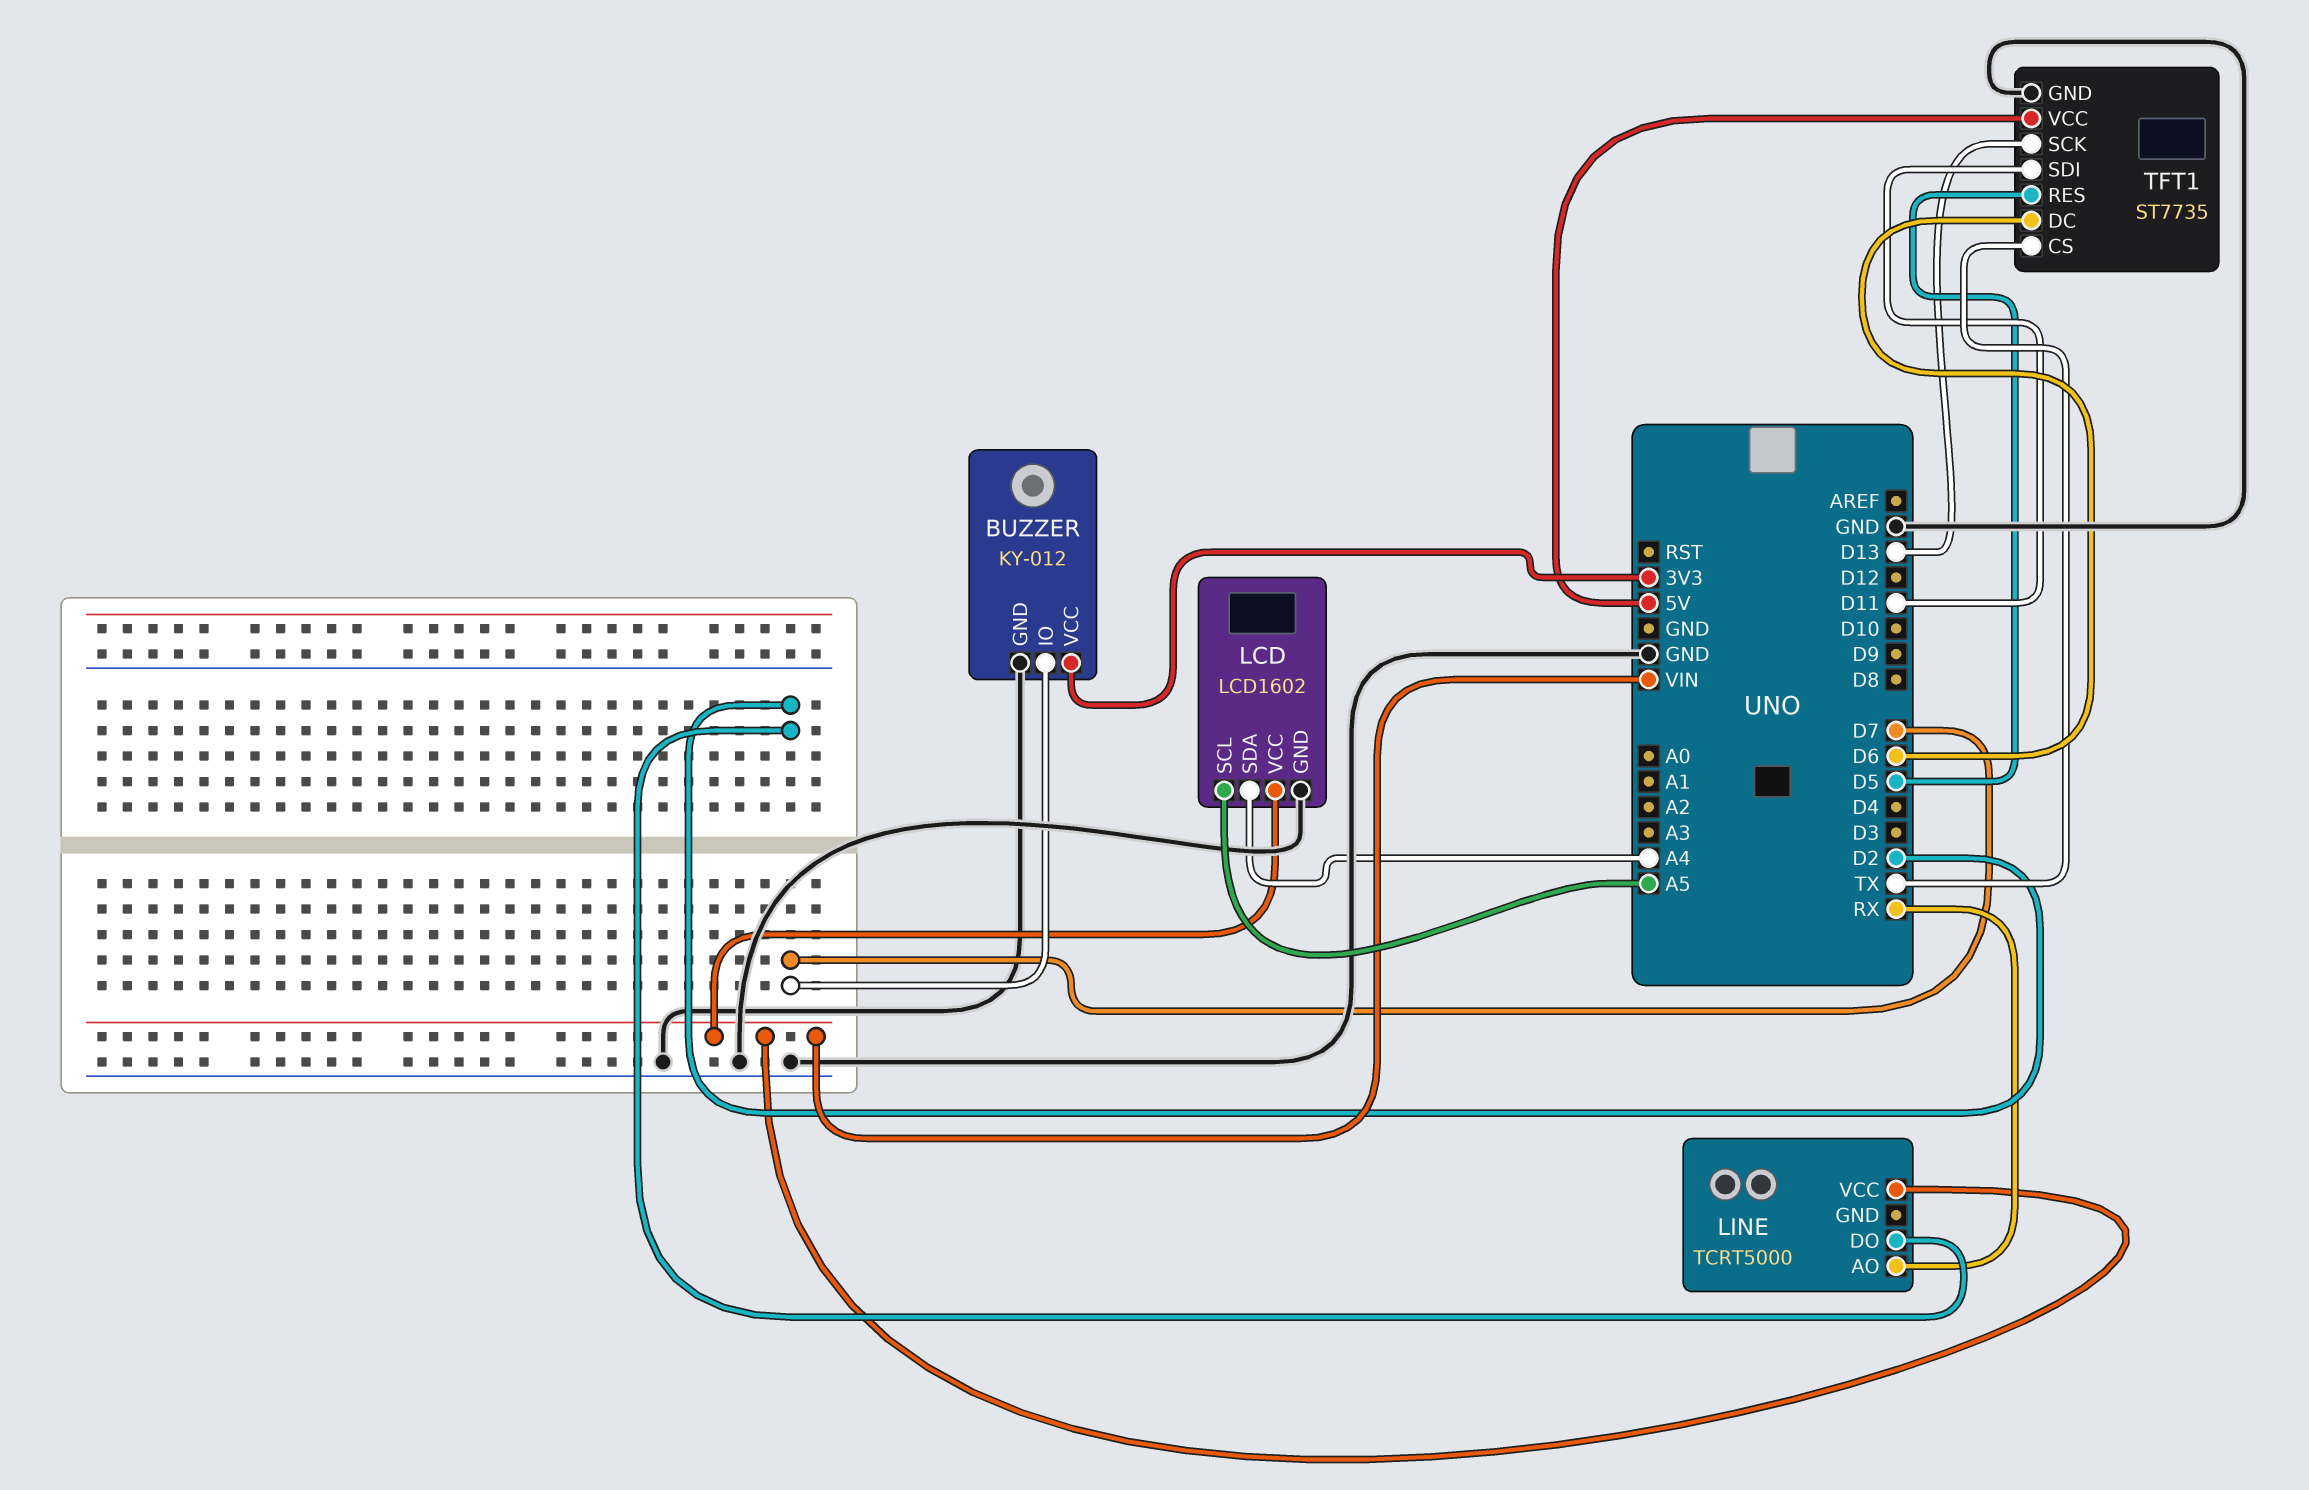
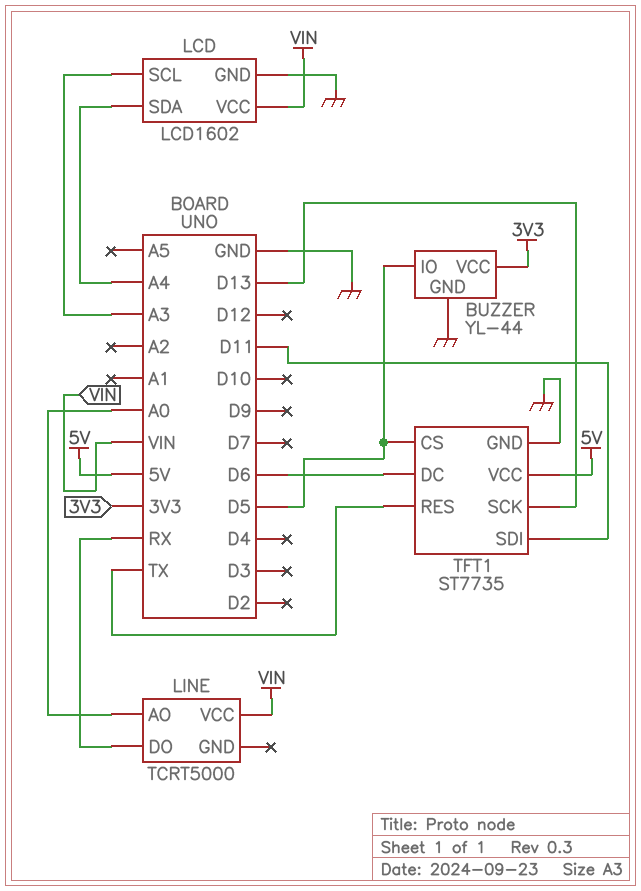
BUZZER: KY-012 -> YL-44
BUZZER pin IO: D7 -> D5
LCD pin SCL: A5 -> A3
LINE pin AO: RX -> A0
LINE pin DO: D2 -> RX
TFT1 pin CS: TX -> D5
TFT1 pin RES: D5 -> TX

